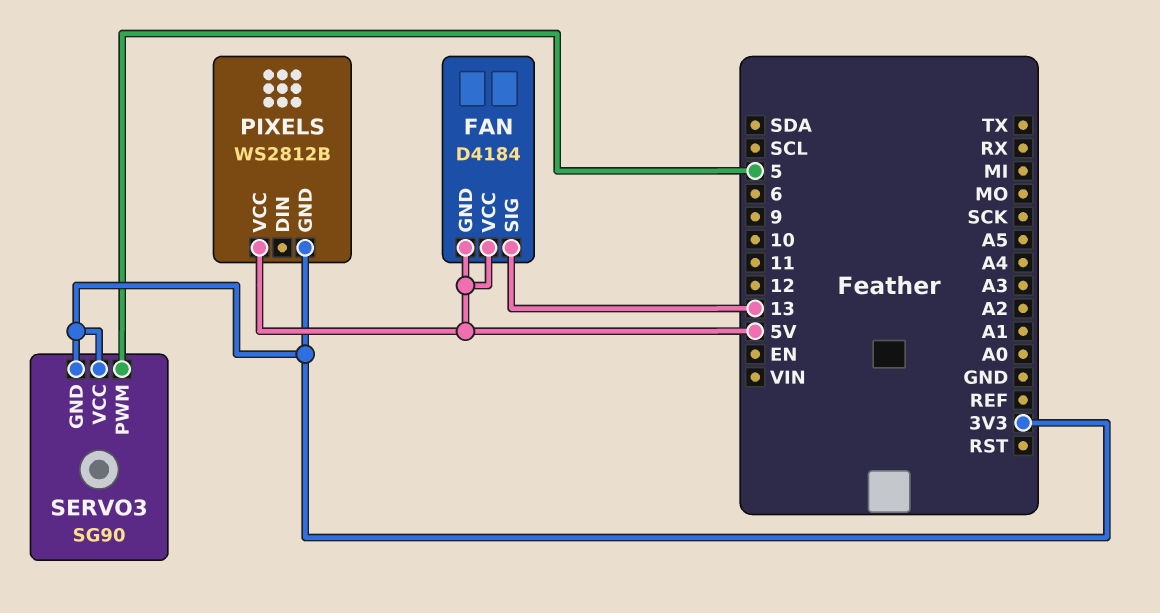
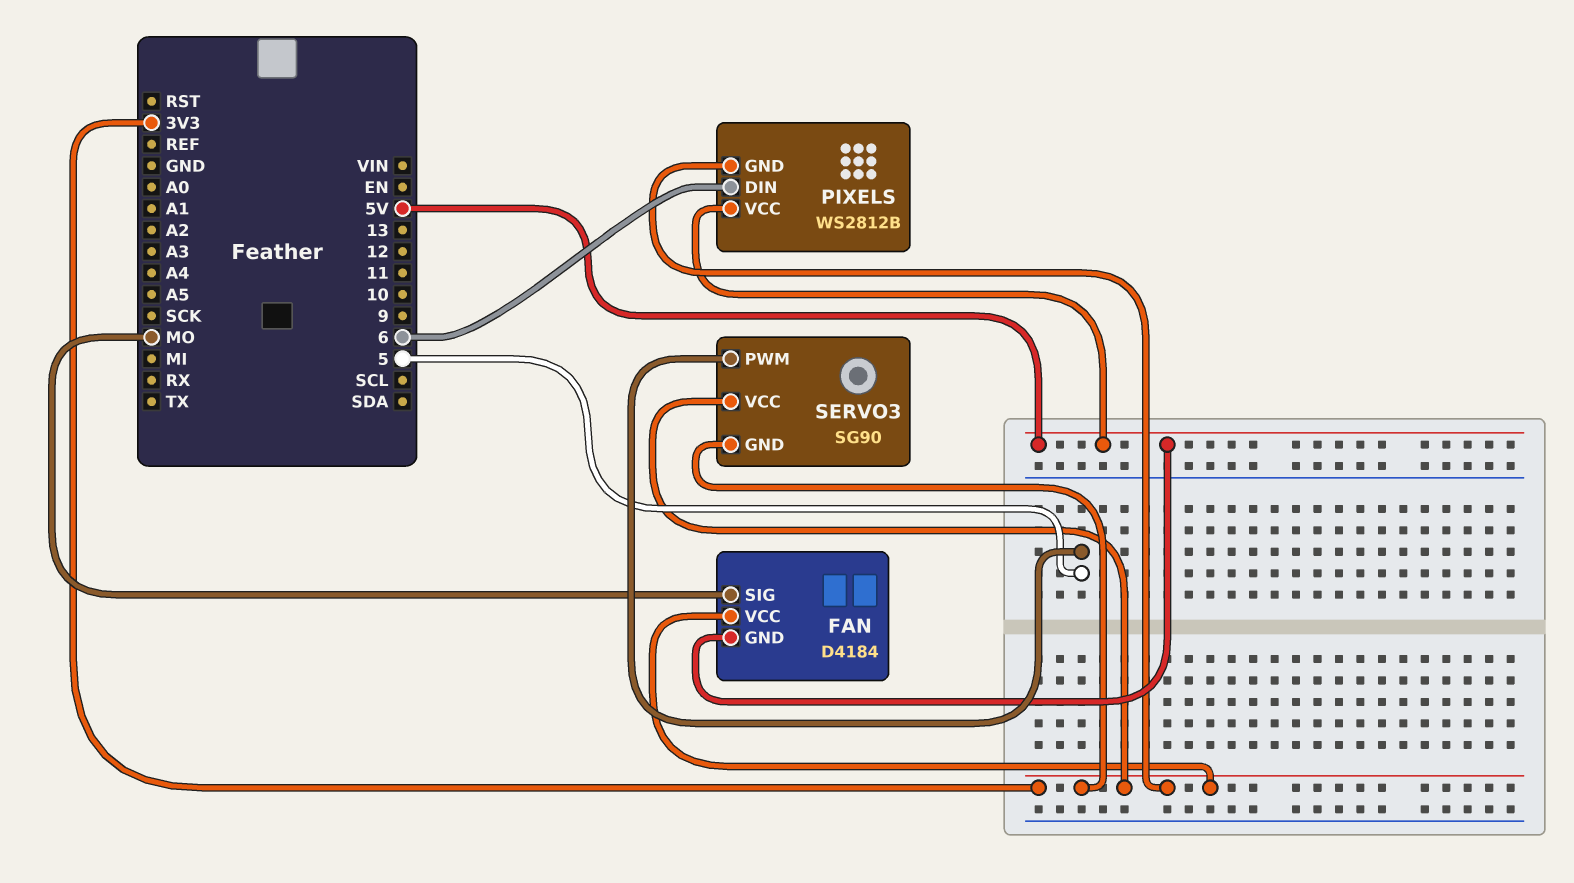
FAN pin SIG: 13 -> MO
FAN pin VCC: 5V -> 3V3
PIXELS pin DIN: none -> 6

